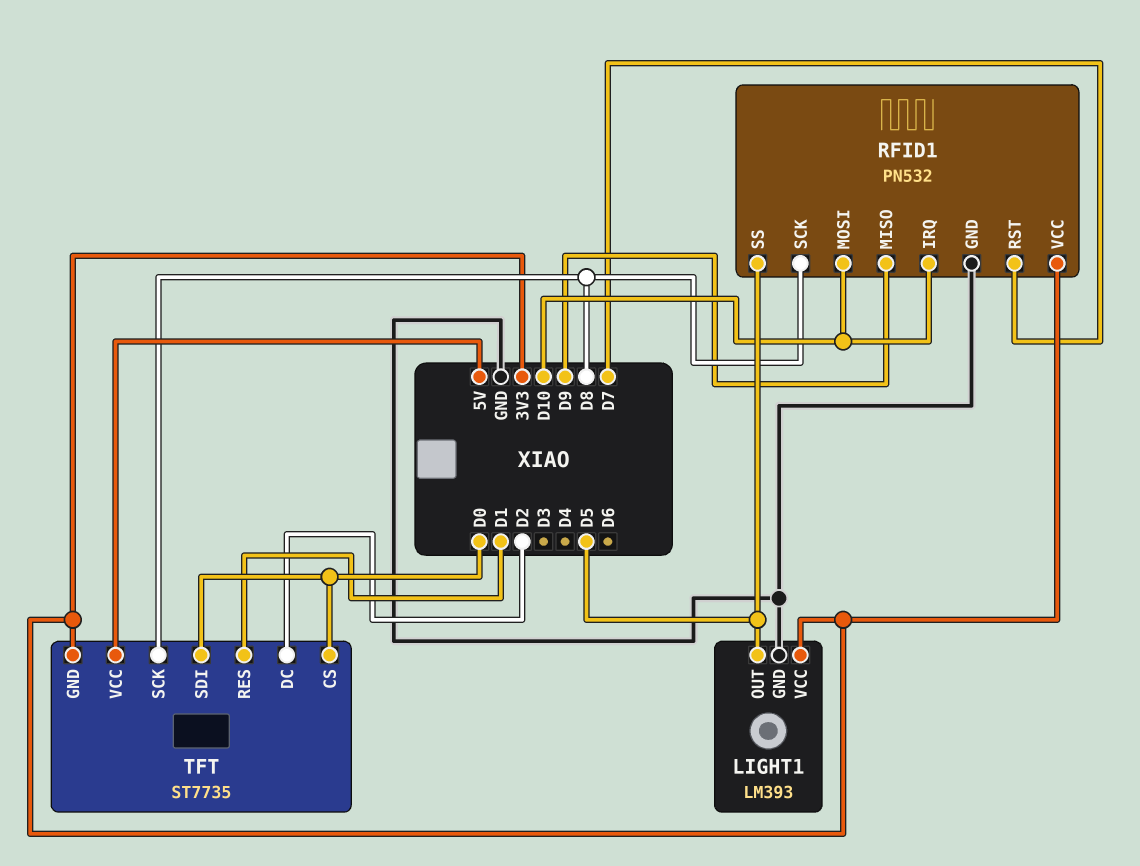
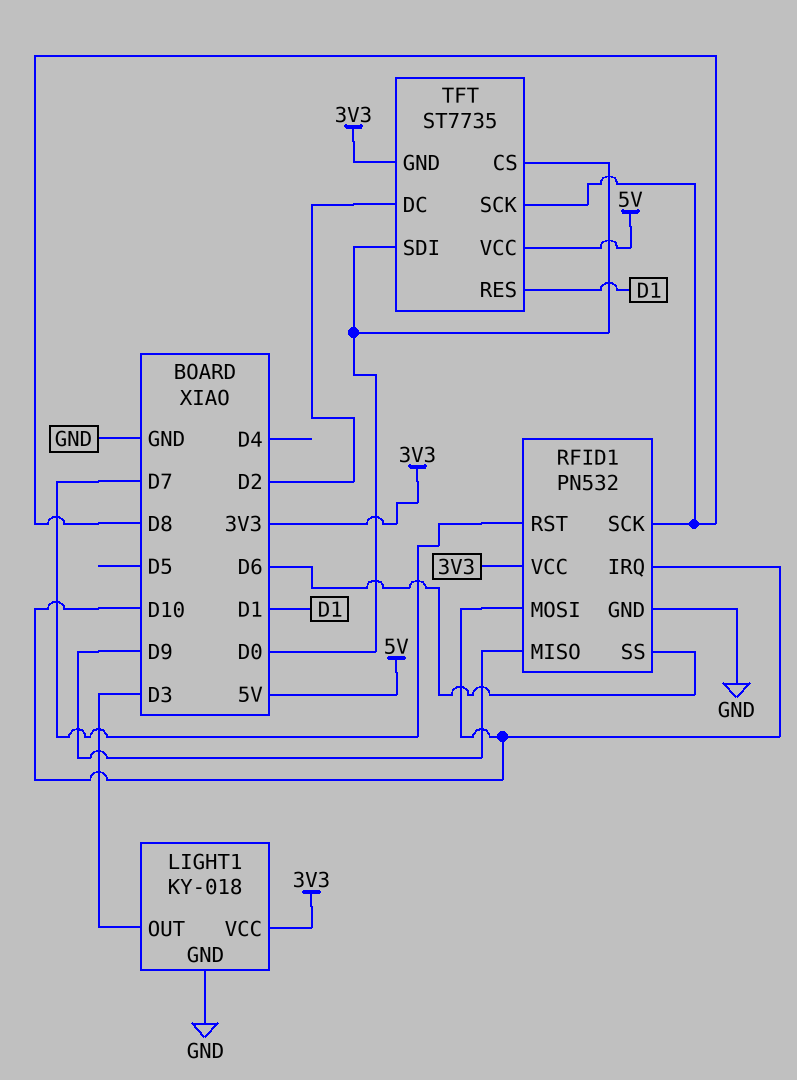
LIGHT1: LM393 -> KY-018
LIGHT1 pin OUT: D5 -> D3
RFID1 pin SS: D5 -> D6

